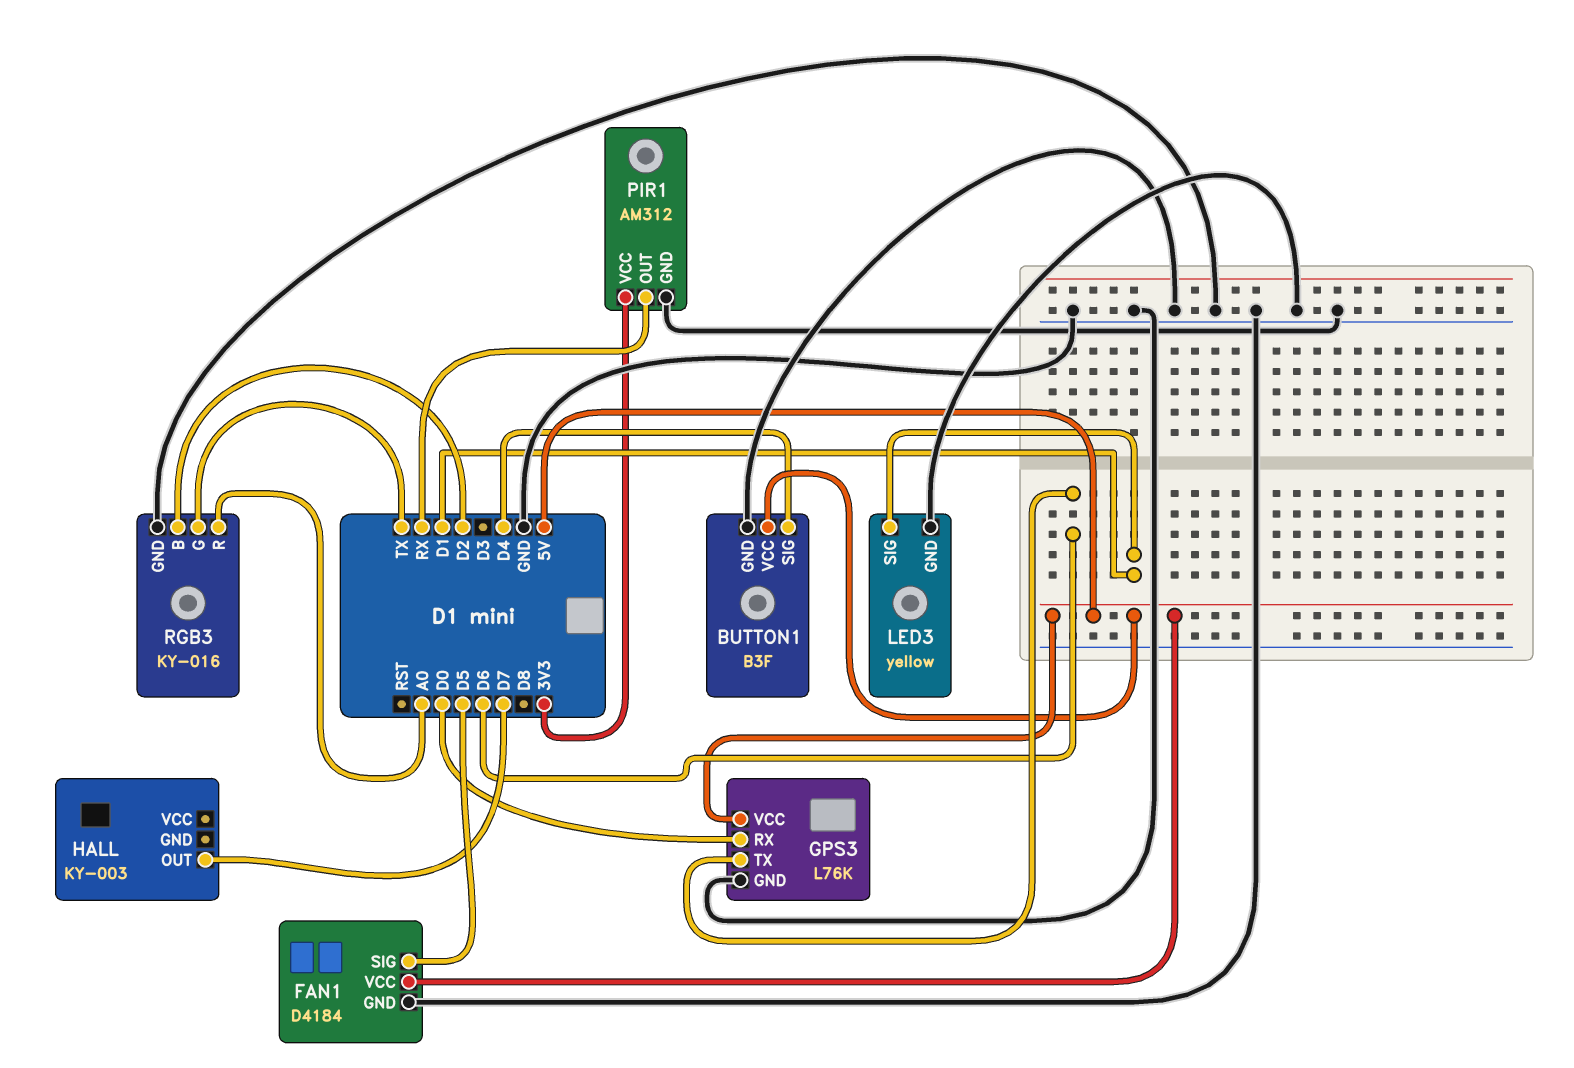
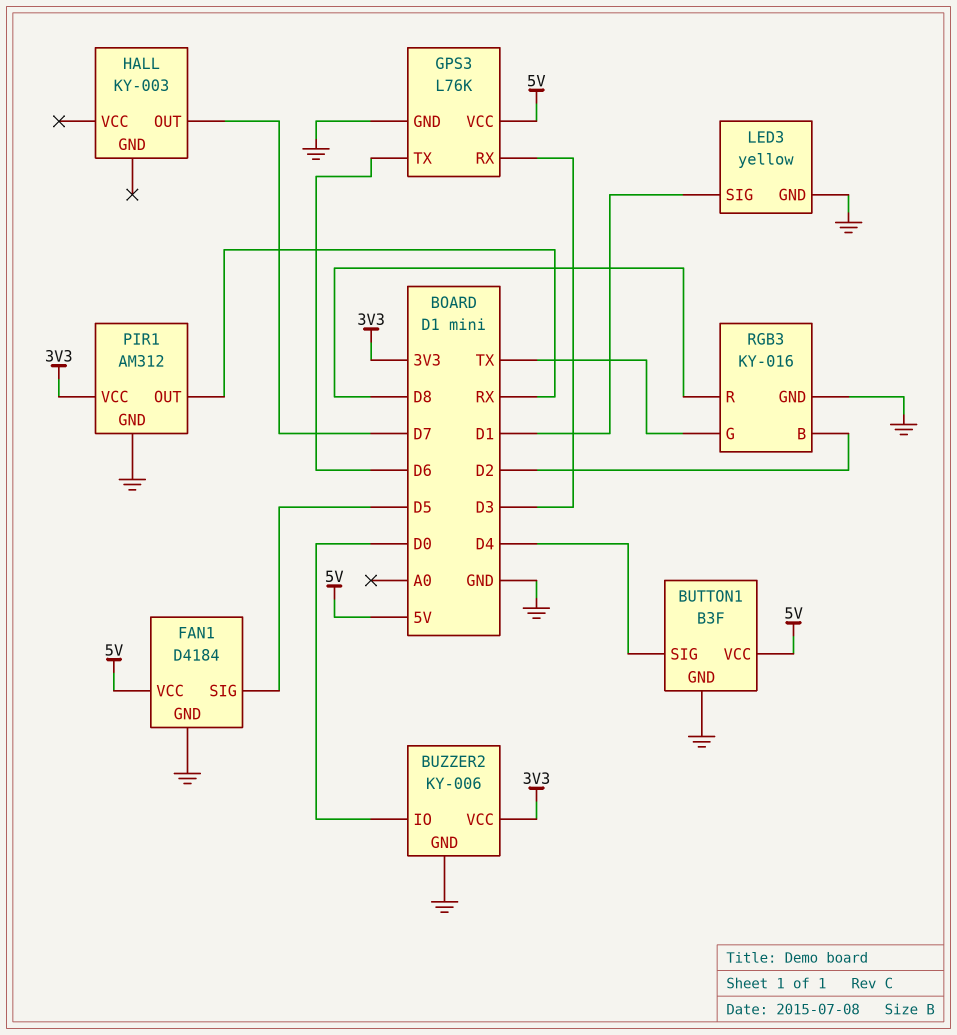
BUZZER2: none -> KY-006
BUZZER2 pin GND: none -> GND
BUZZER2 pin IO: none -> D0
BUZZER2 pin VCC: none -> 3V3
GPS3 pin RX: D0 -> D3
RGB3 pin R: A0 -> D8

